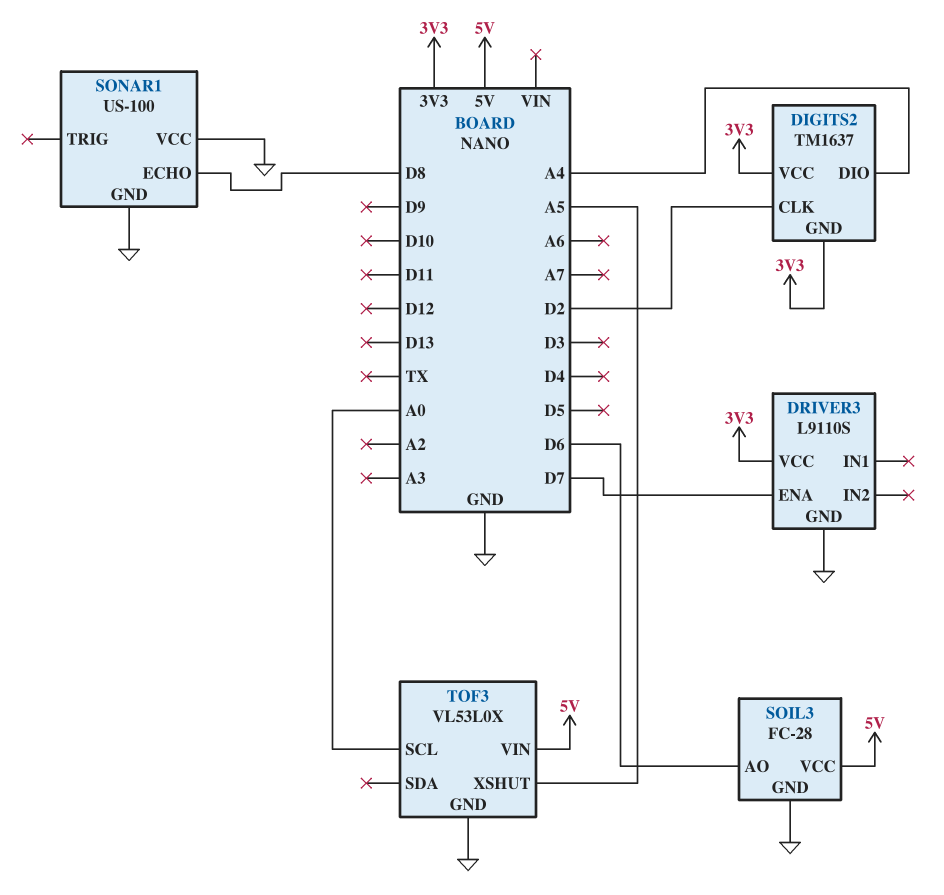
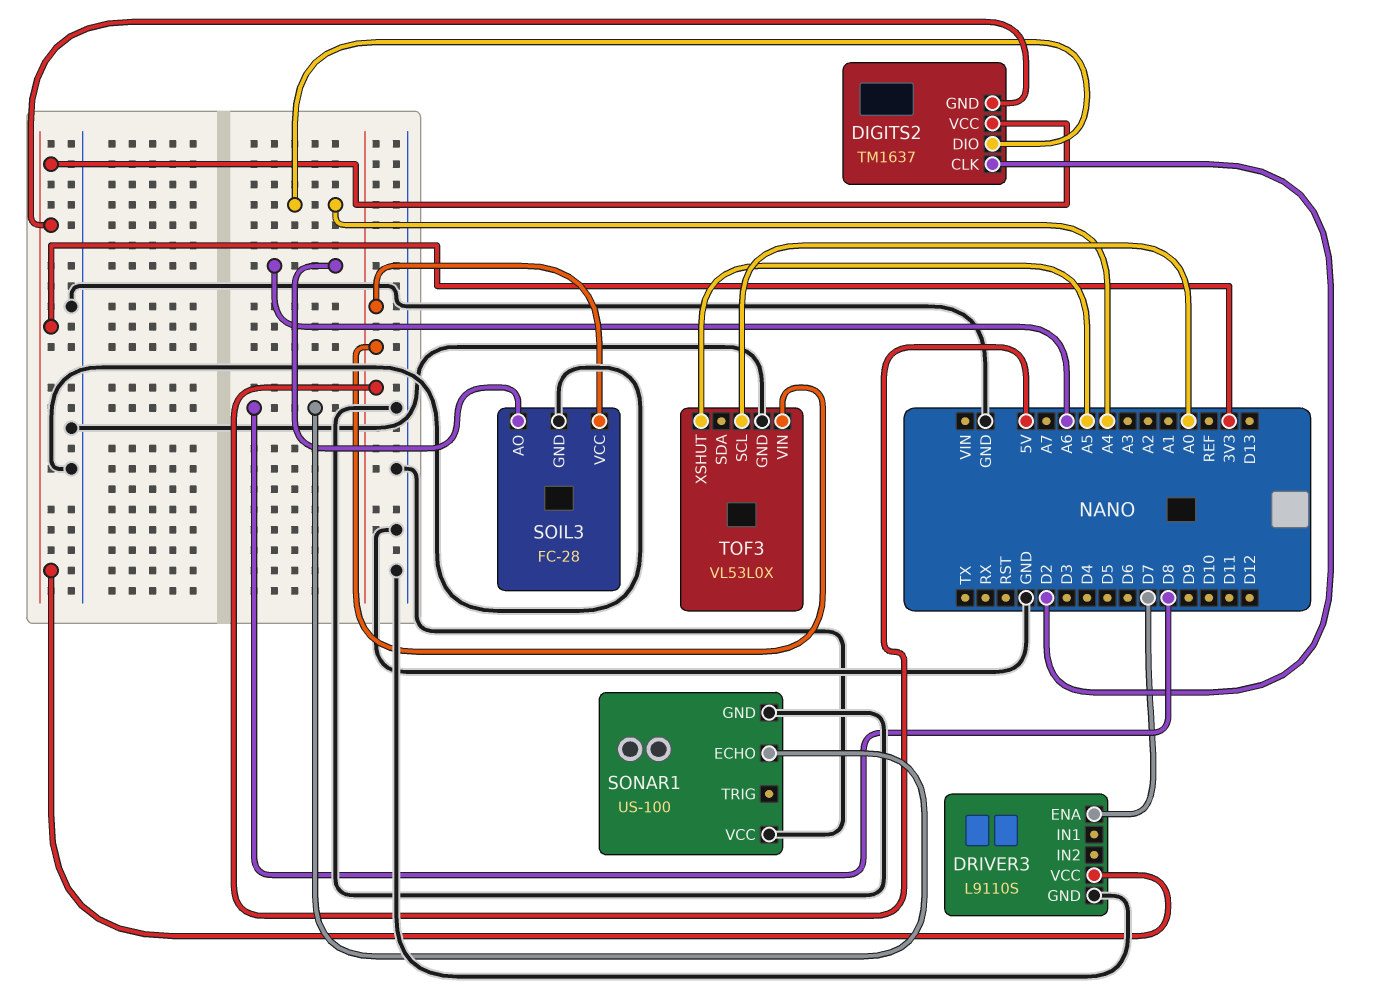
SOIL3 pin AO: D6 -> A6

